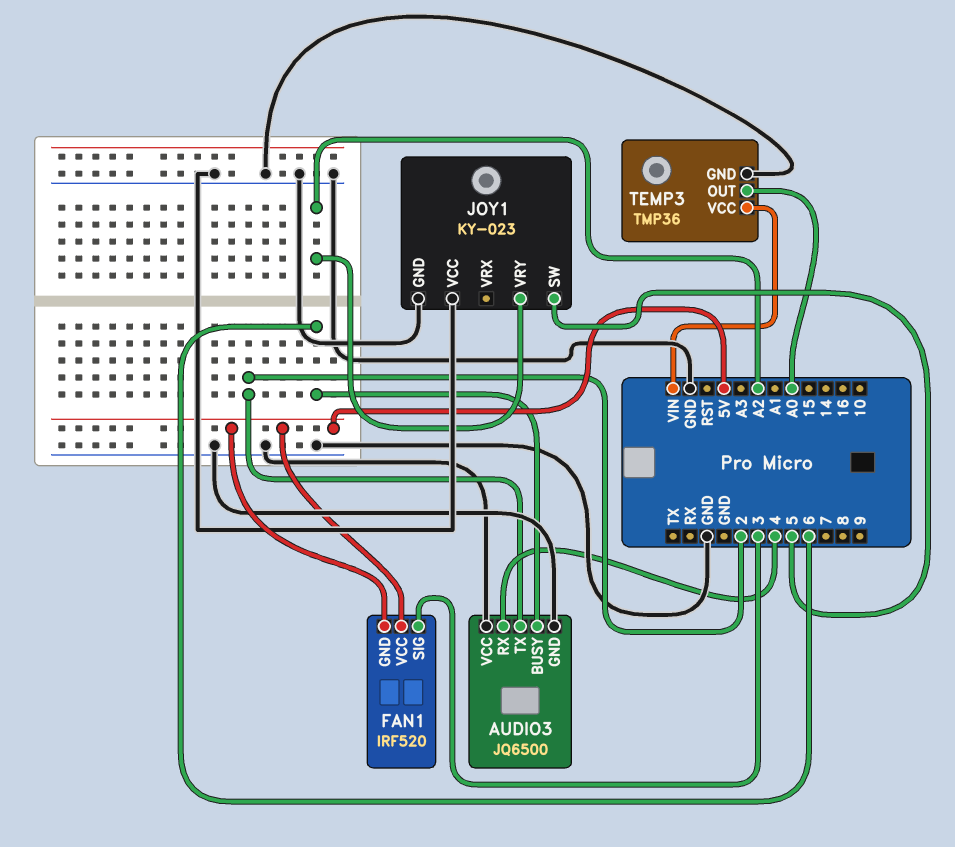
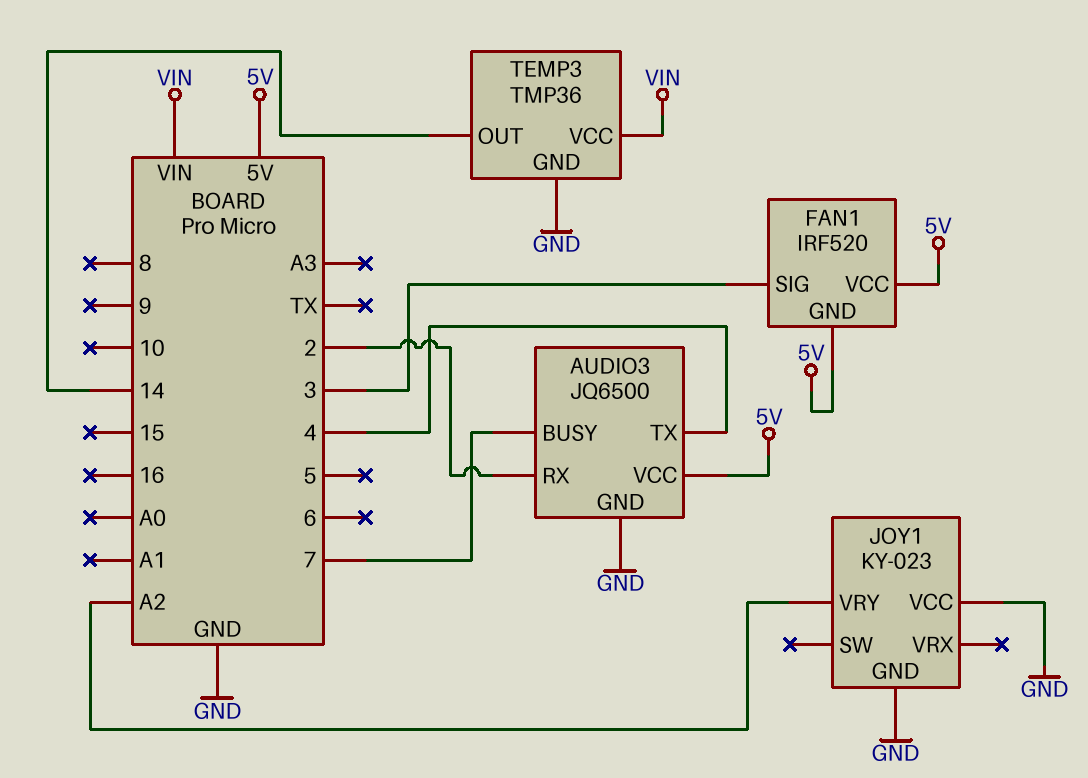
AUDIO3 pin BUSY: 6 -> 7
AUDIO3 pin RX: 4 -> 2
AUDIO3 pin TX: 2 -> 4
AUDIO3 pin VCC: GND -> 5V
JOY1 pin SW: 5 -> none
TEMP3 pin OUT: A0 -> 14

